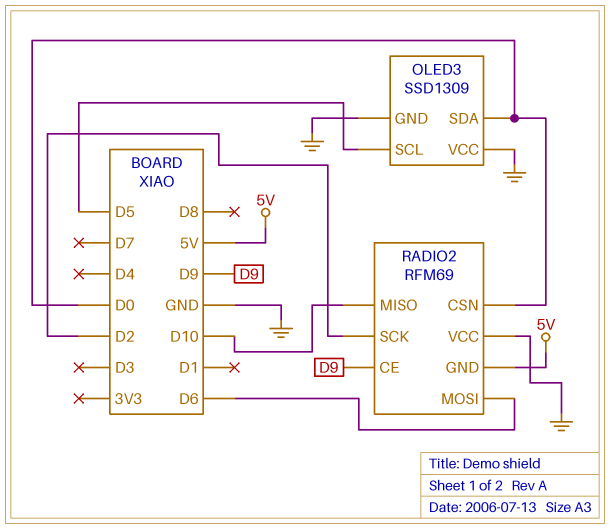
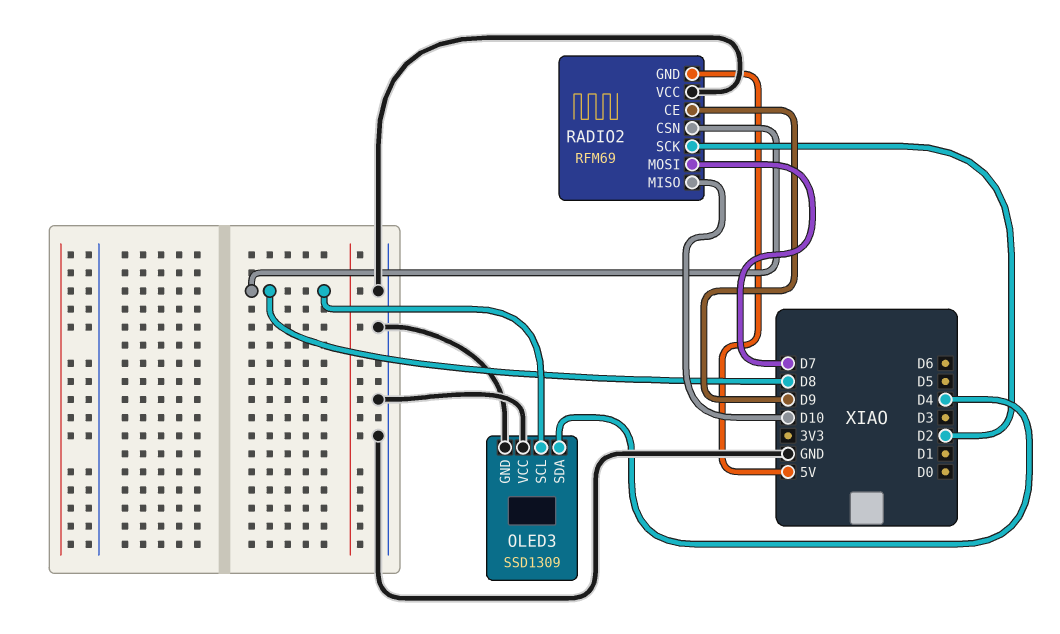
OLED3 pin SCL: D5 -> D8
OLED3 pin SDA: D0 -> D4
RADIO2 pin CSN: D0 -> D8
RADIO2 pin MOSI: D6 -> D7

